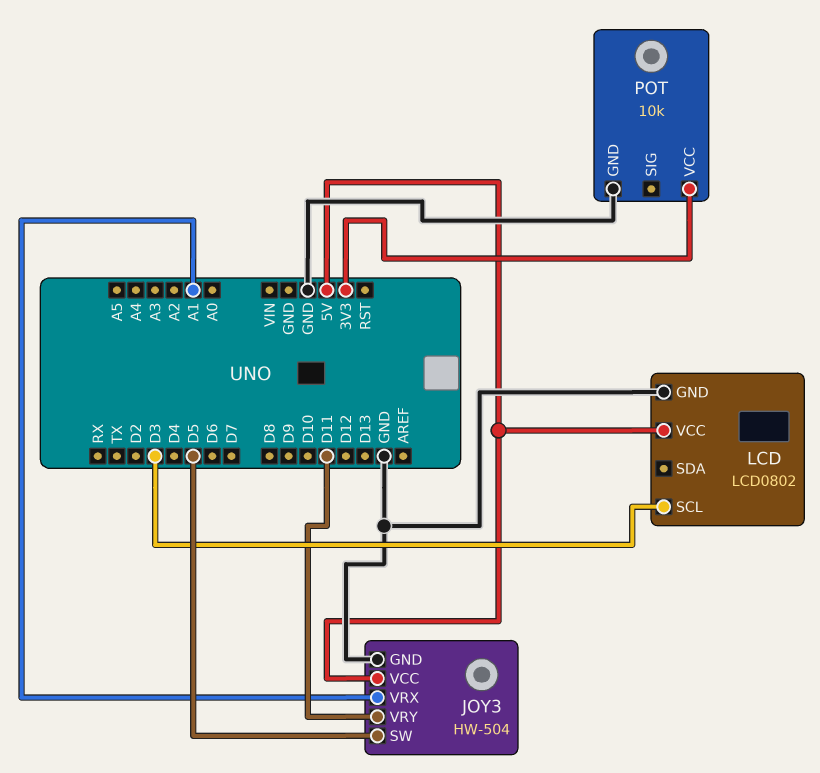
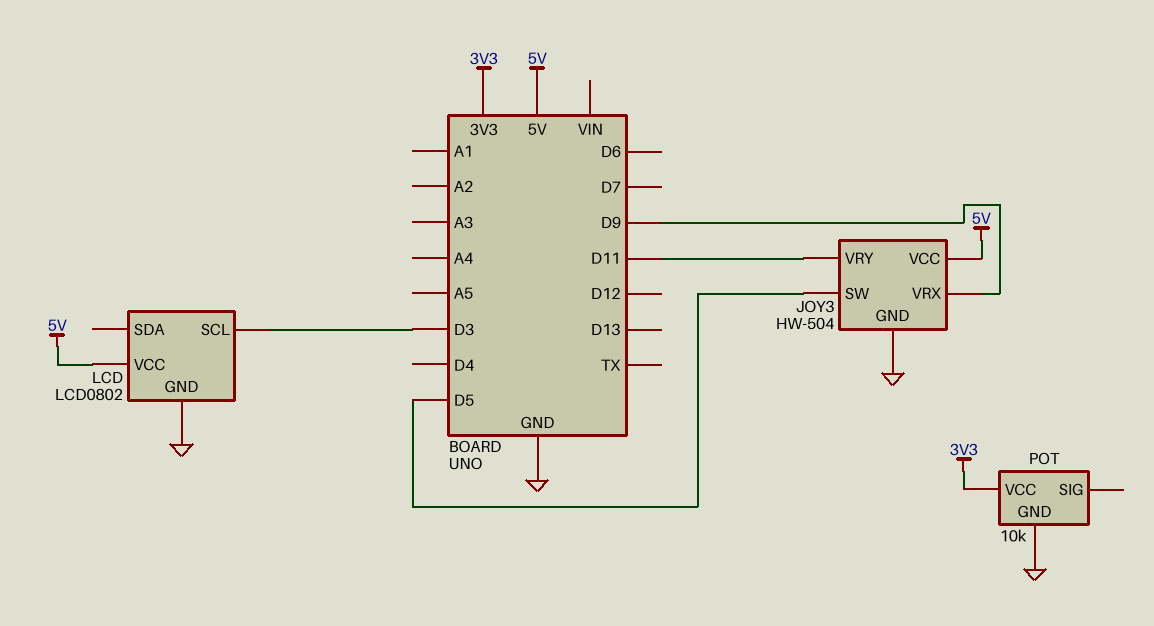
JOY3 pin VRX: A1 -> D9

